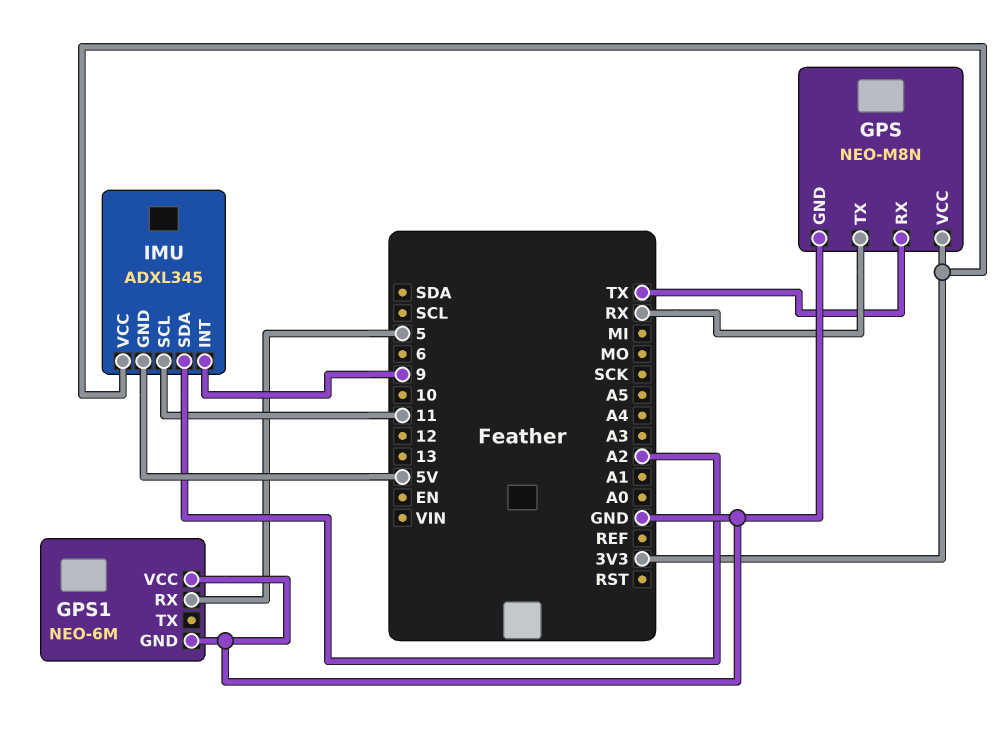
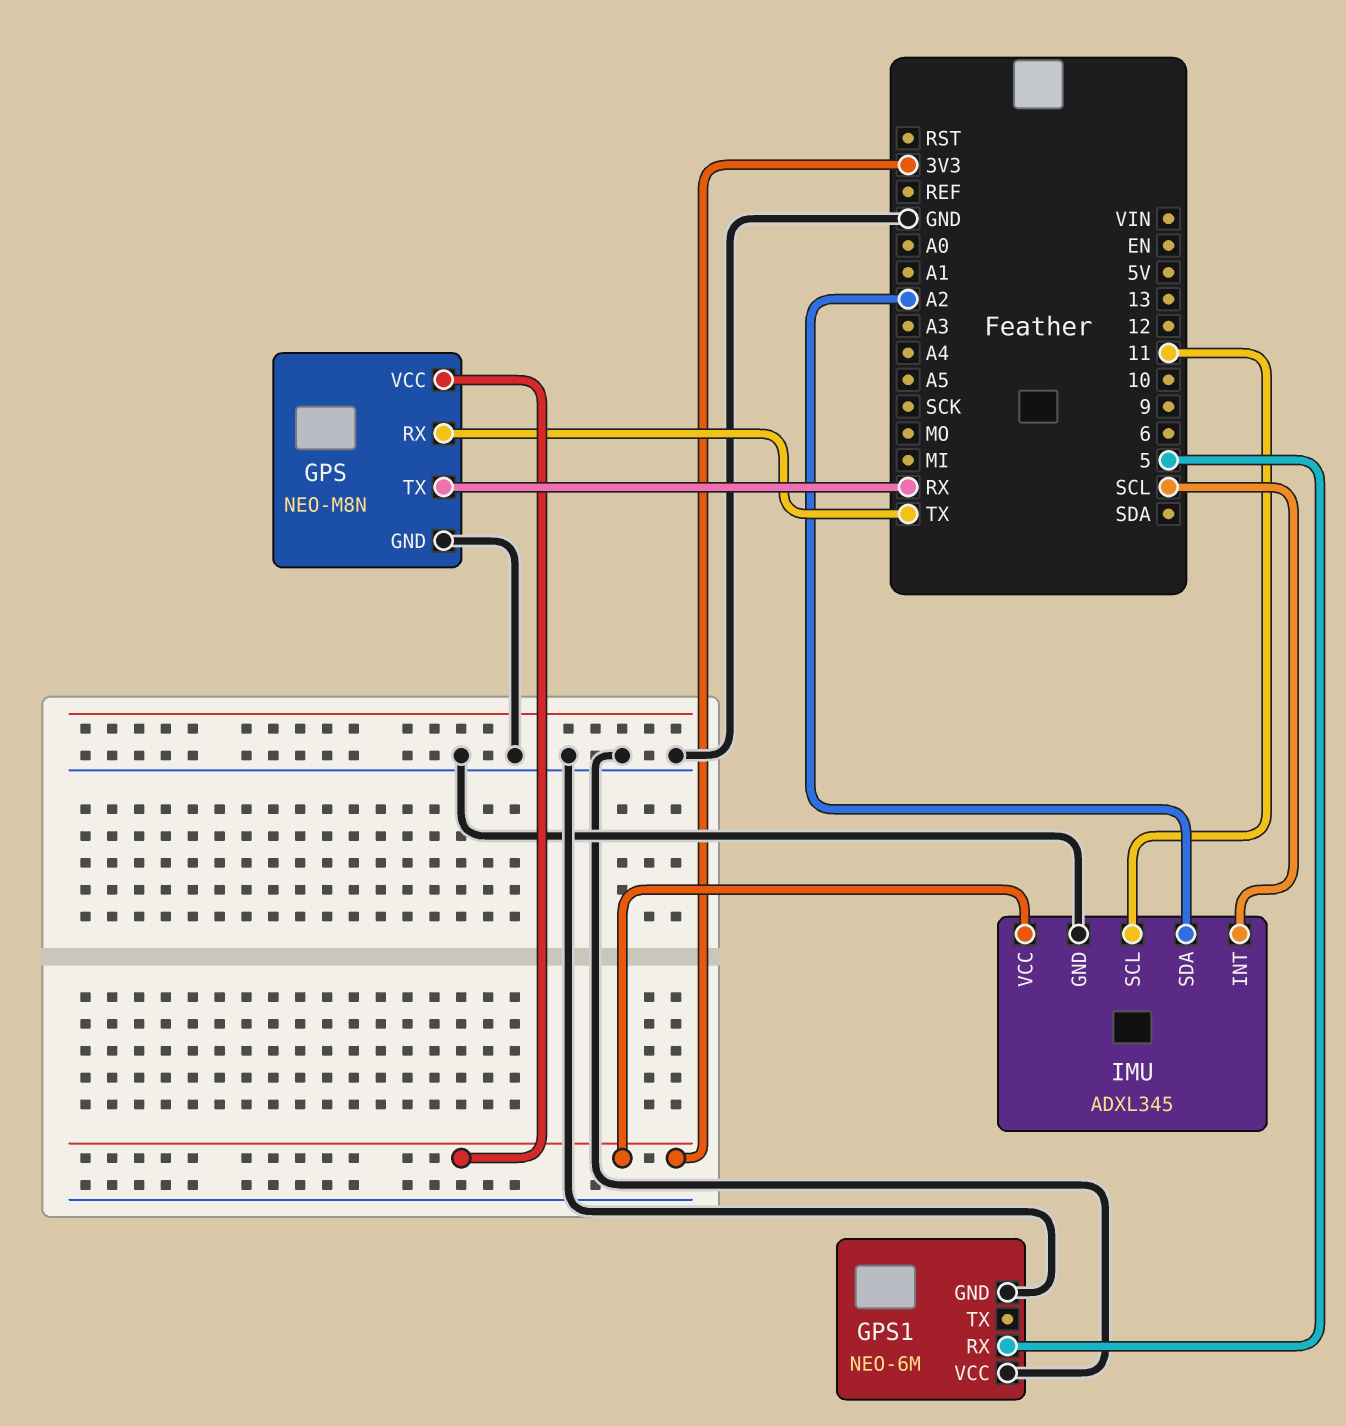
IMU pin GND: 5V -> GND
IMU pin INT: 9 -> SCL

